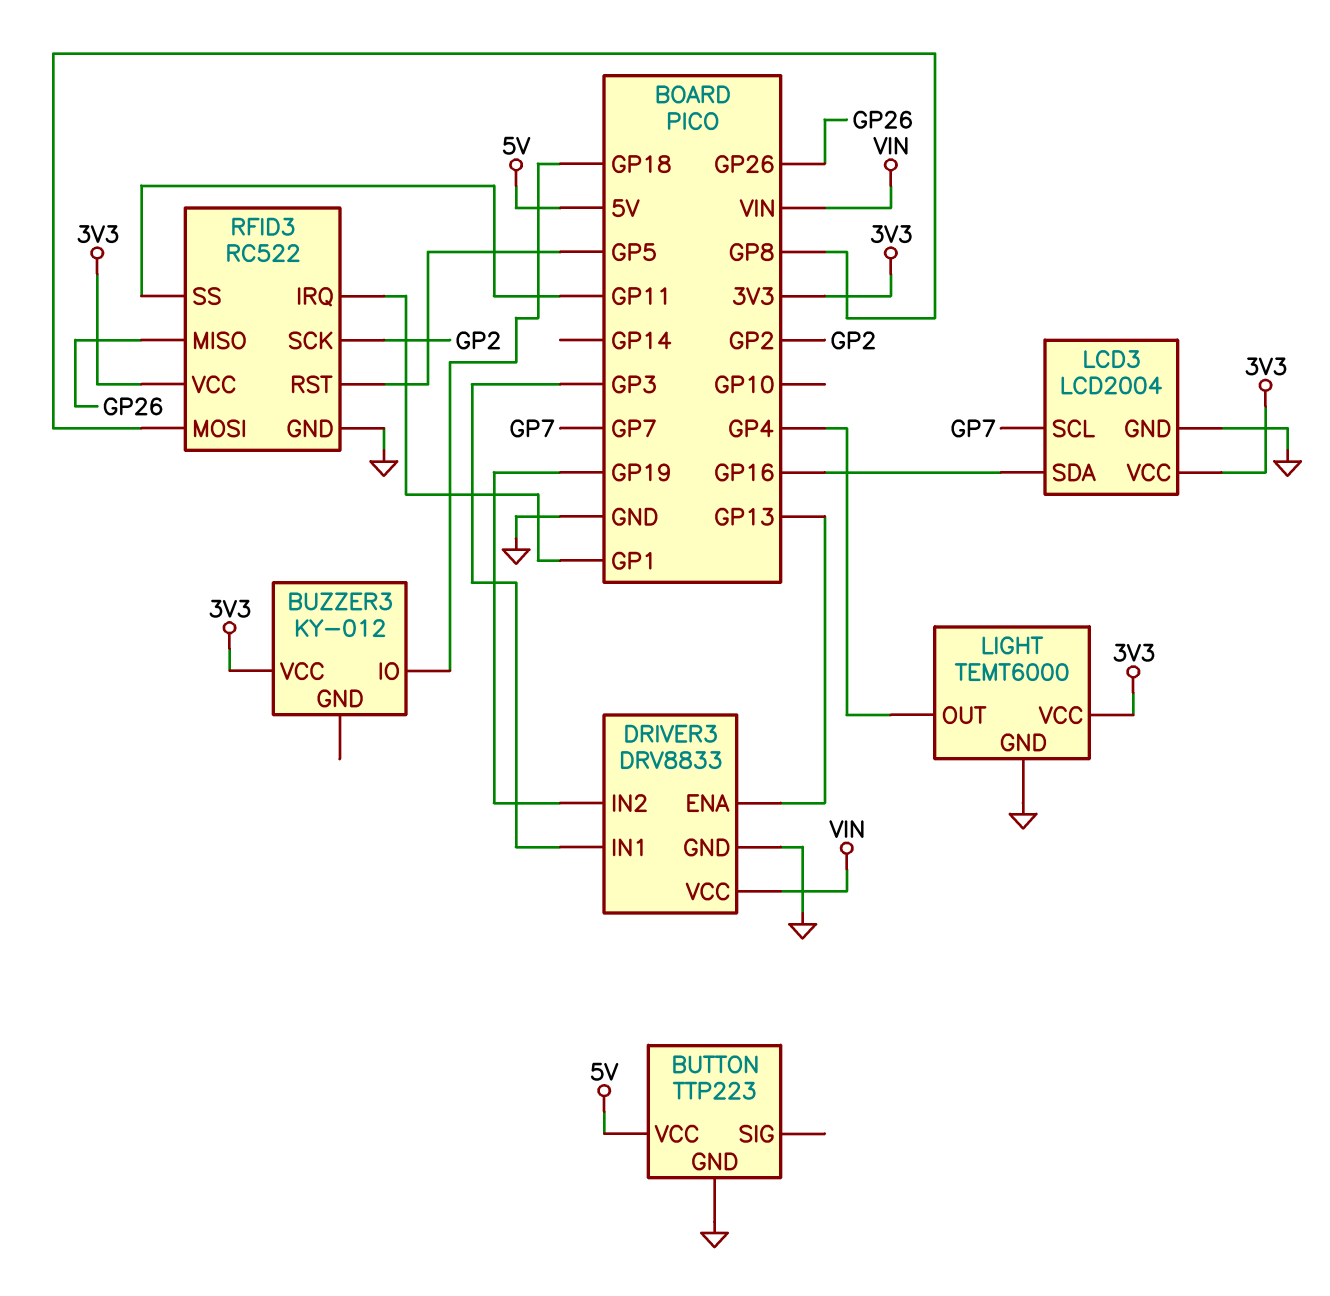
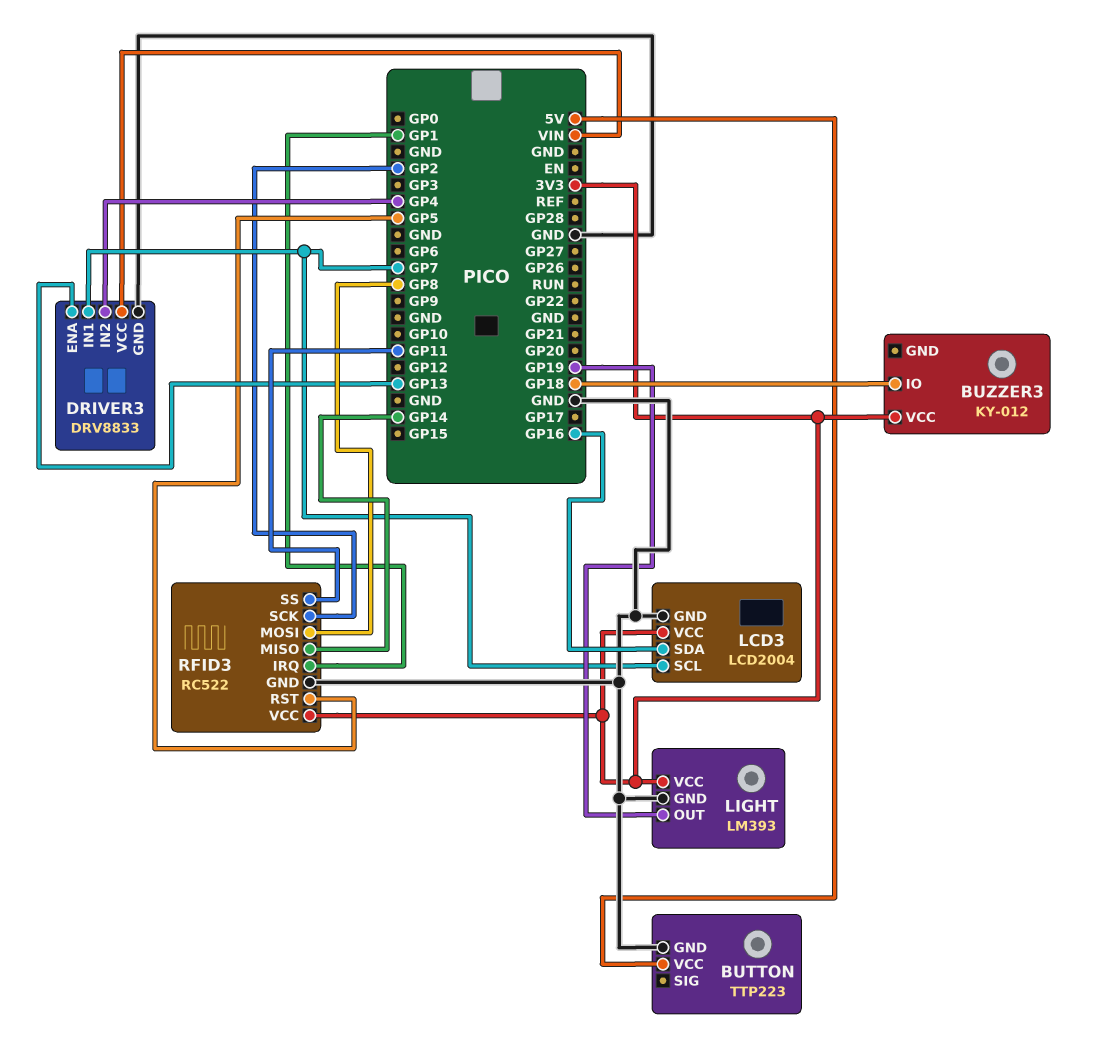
DRIVER3 pin IN1: GP3 -> GP7
DRIVER3 pin IN2: GP19 -> GP4
LIGHT: TEMT6000 -> LM393
LIGHT pin OUT: GP4 -> GP19
RFID3 pin MISO: GP26 -> GP14

